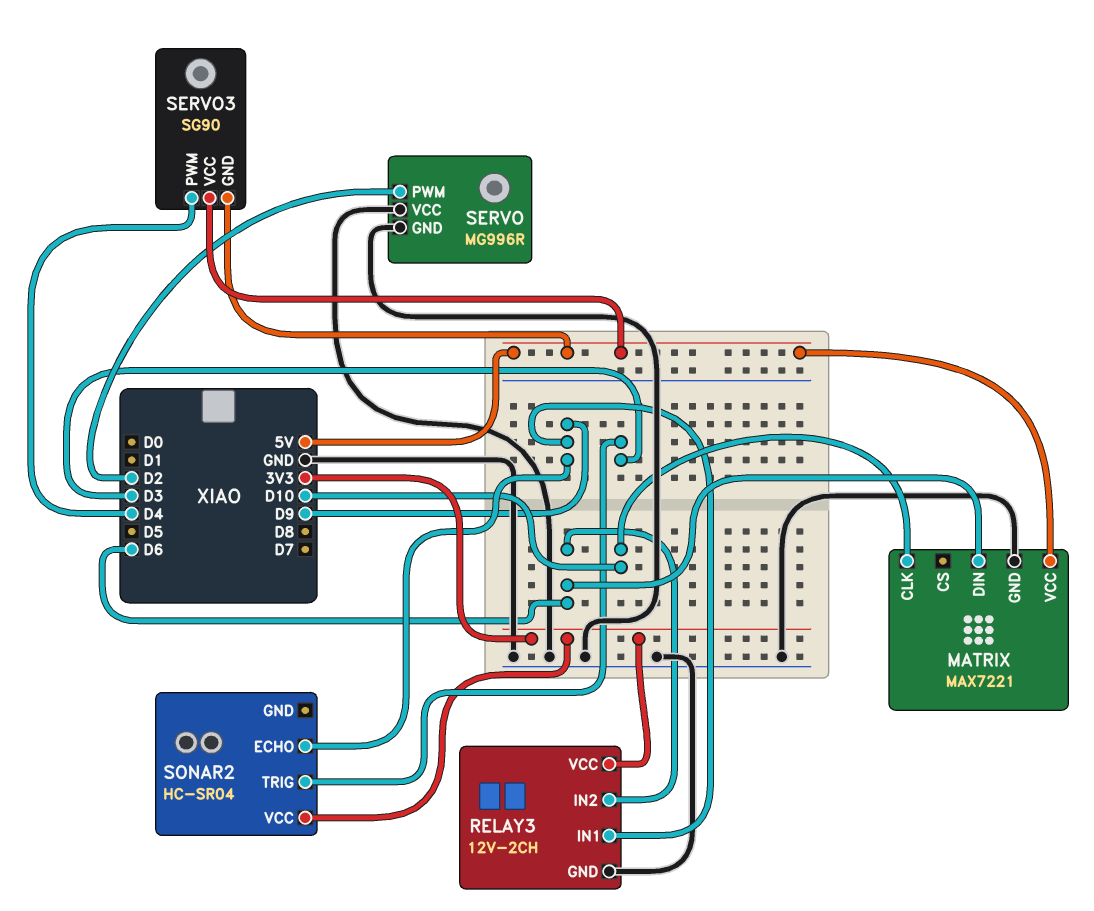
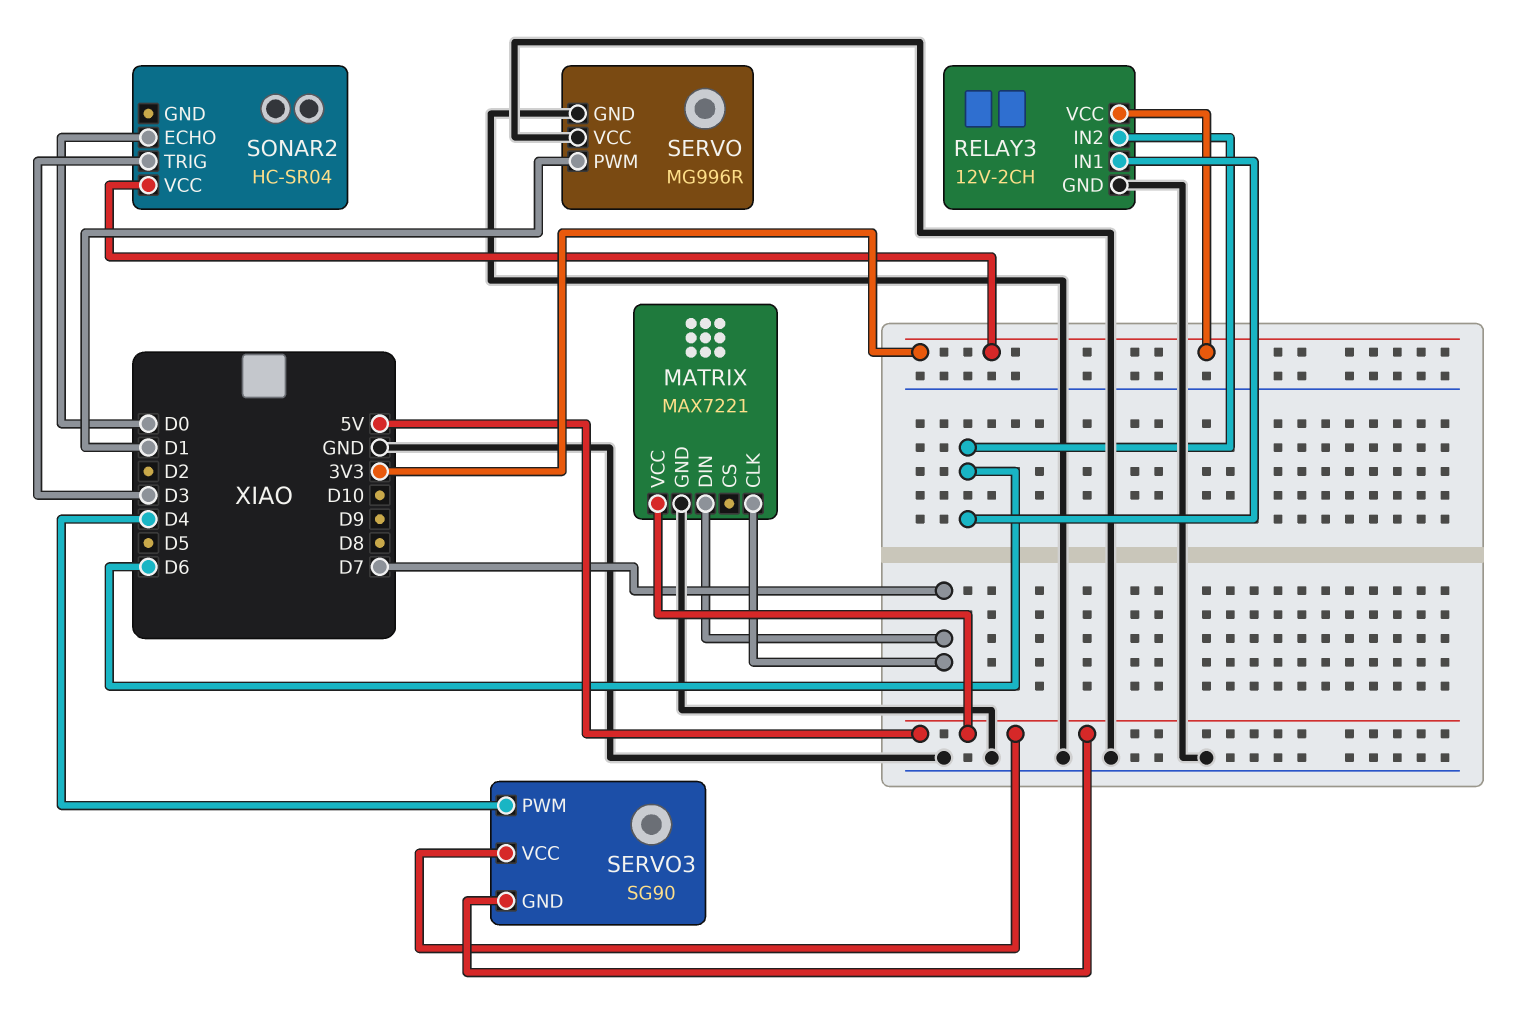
MATRIX pin CLK: D10 -> D7
MATRIX pin DIN: D6 -> D7
RELAY3 pin IN1: D9 -> D6
SERVO pin PWM: D2 -> D1
SONAR2 pin ECHO: D9 -> D0

